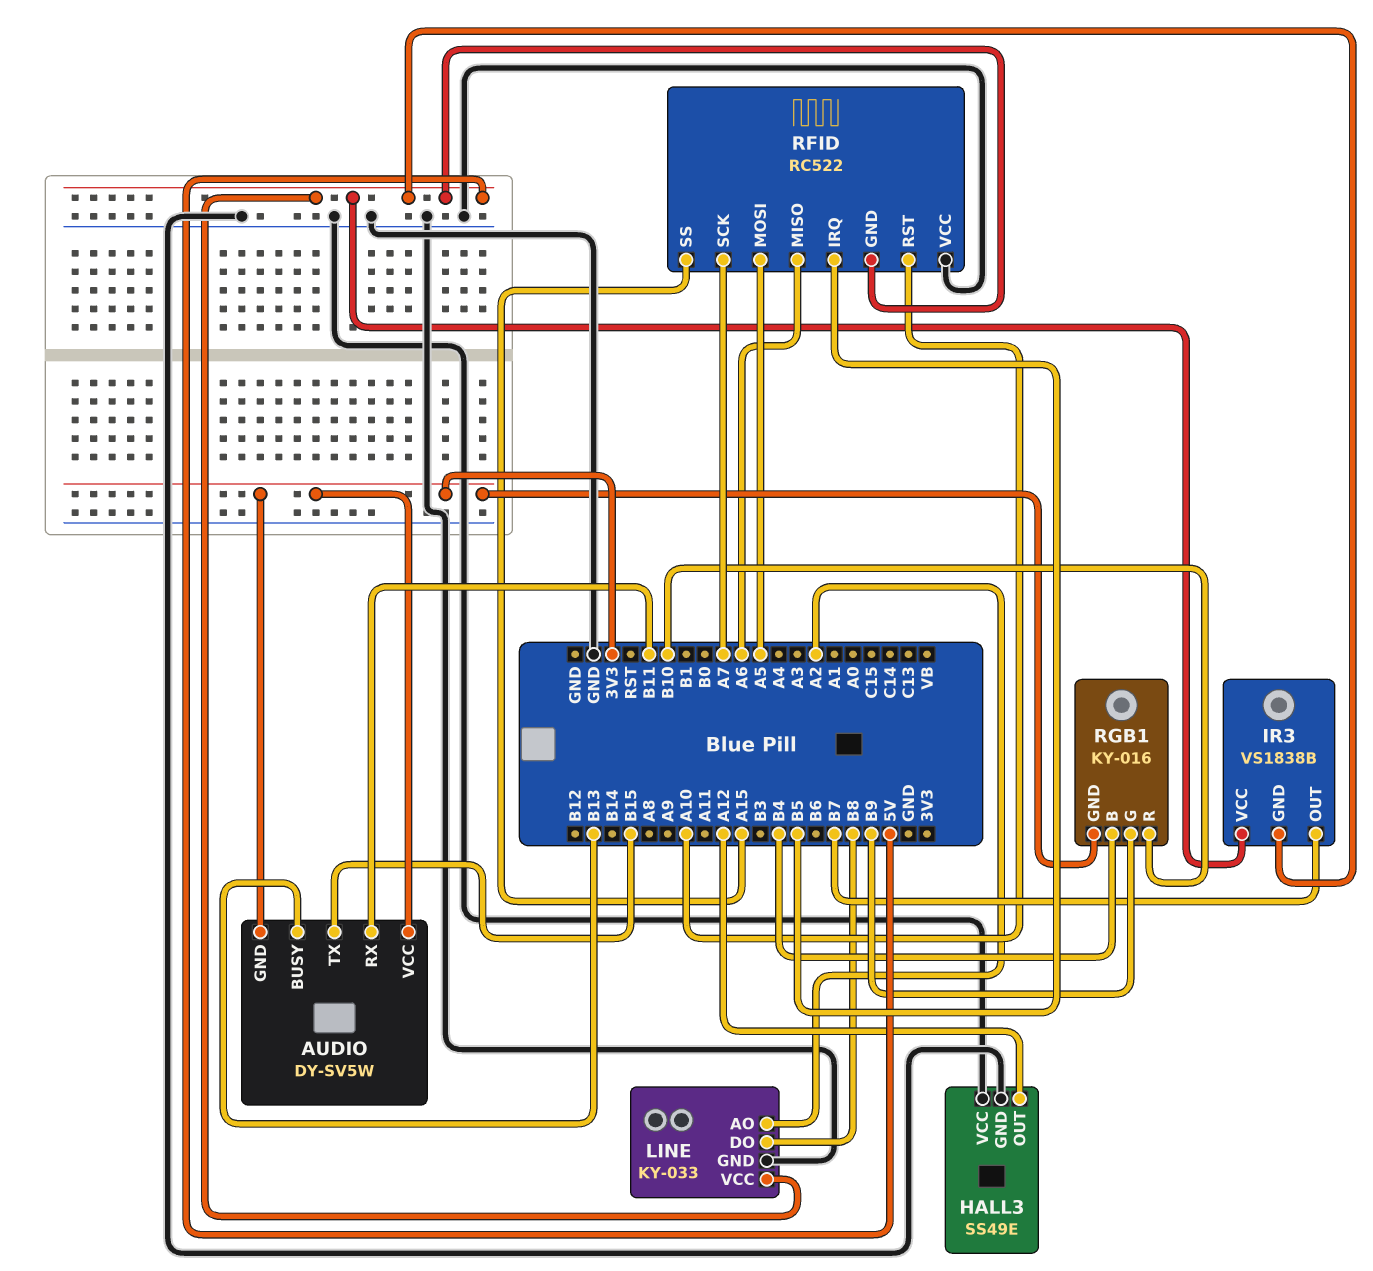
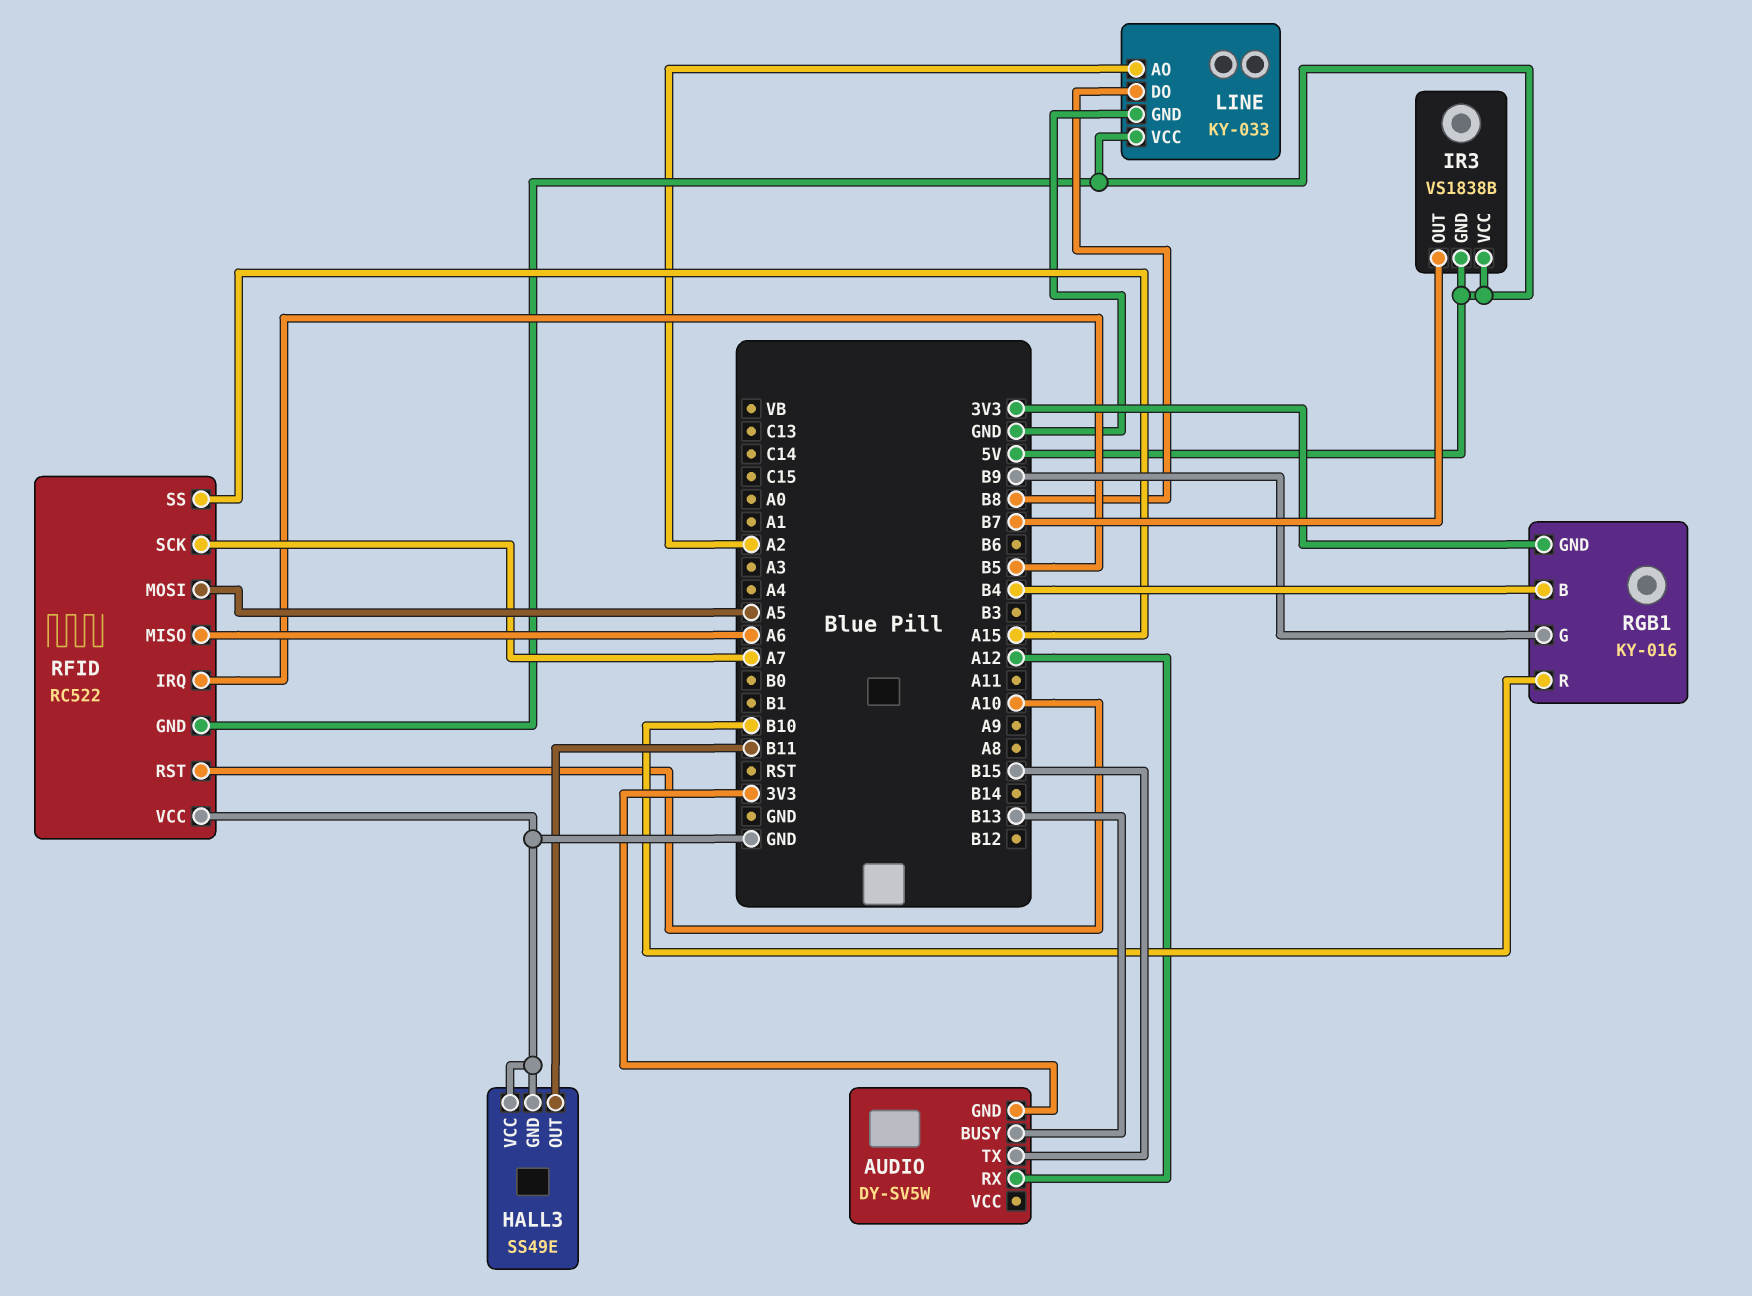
AUDIO pin RX: B11 -> A12
AUDIO pin VCC: 3V3 -> none
HALL3 pin OUT: A12 -> B11

